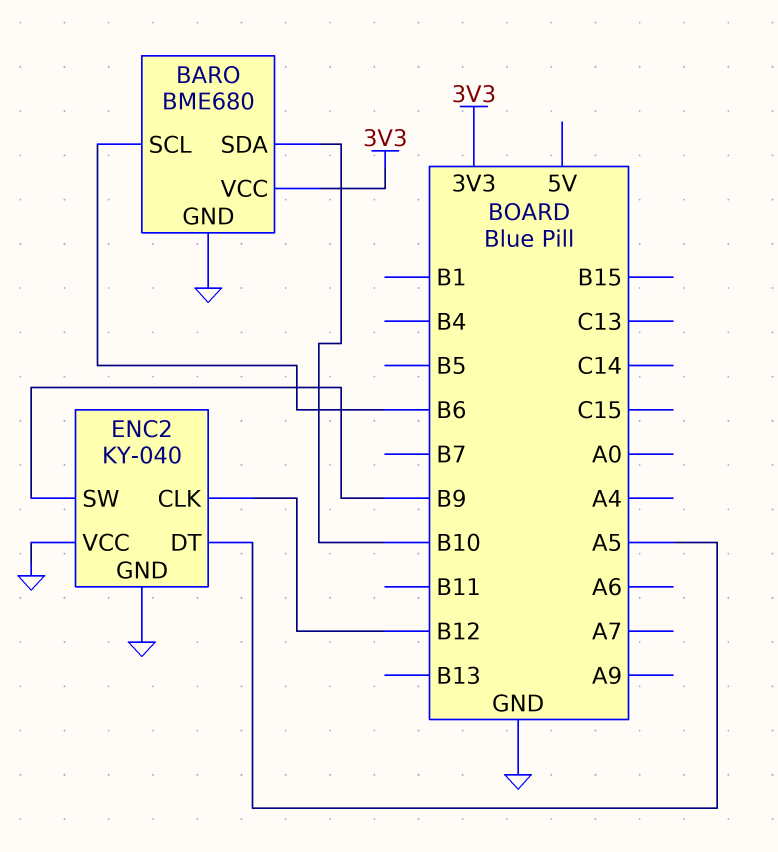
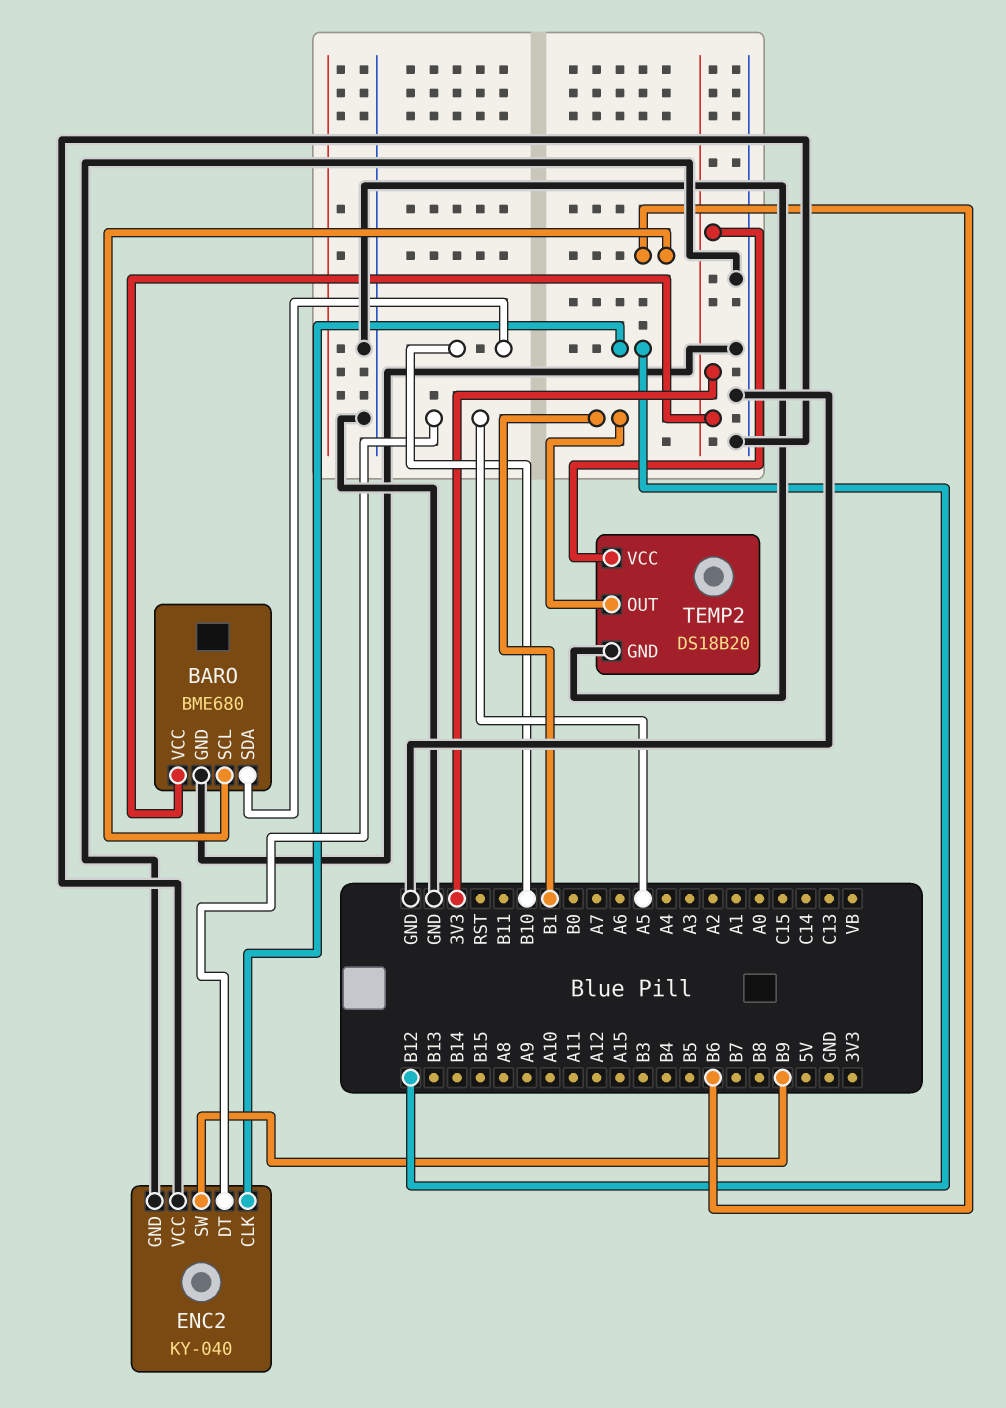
TEMP2: none -> DS18B20
TEMP2 pin GND: none -> GND
TEMP2 pin OUT: none -> B1
TEMP2 pin VCC: none -> 3V3

